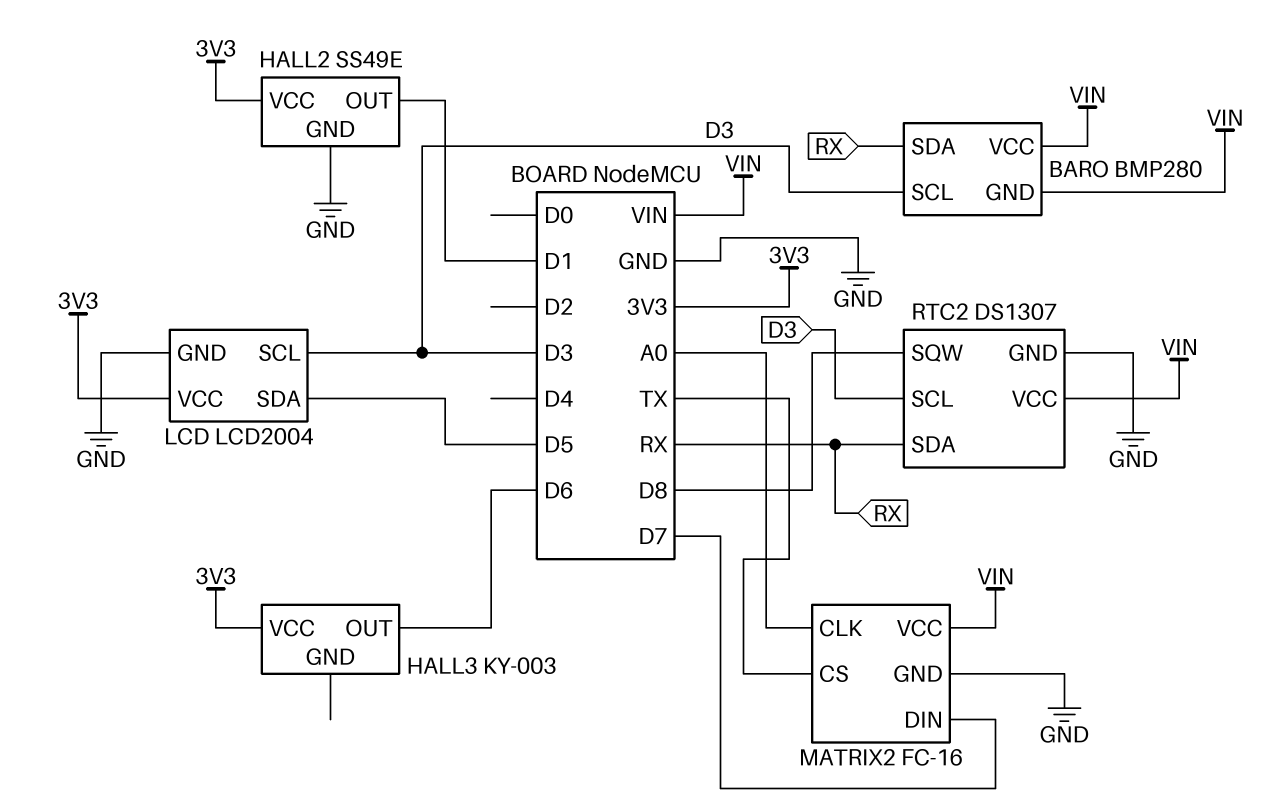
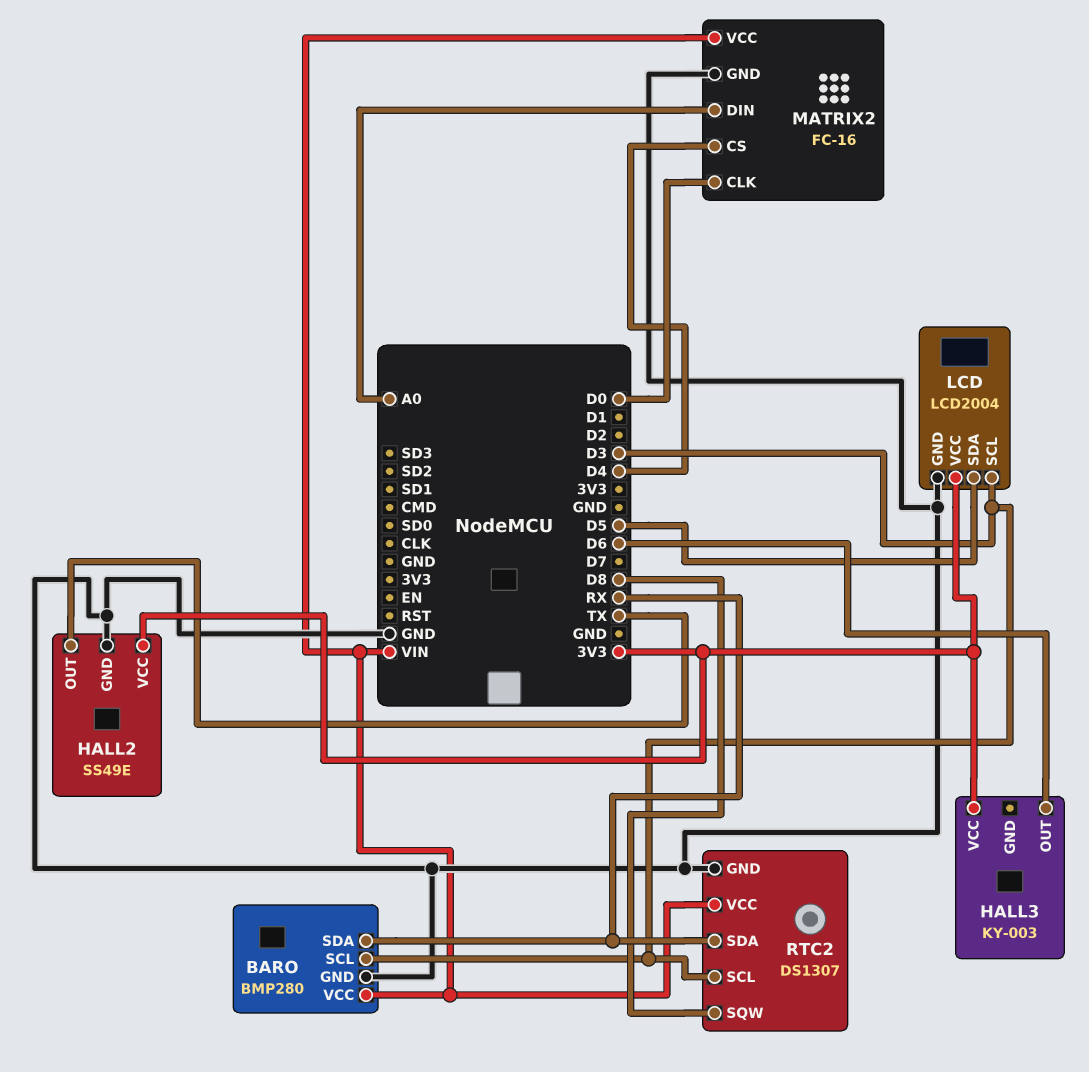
BARO pin GND: VIN -> GND
HALL2 pin OUT: D1 -> TX
MATRIX2 pin CLK: A0 -> D0
MATRIX2 pin CS: TX -> D4
MATRIX2 pin DIN: D7 -> A0

